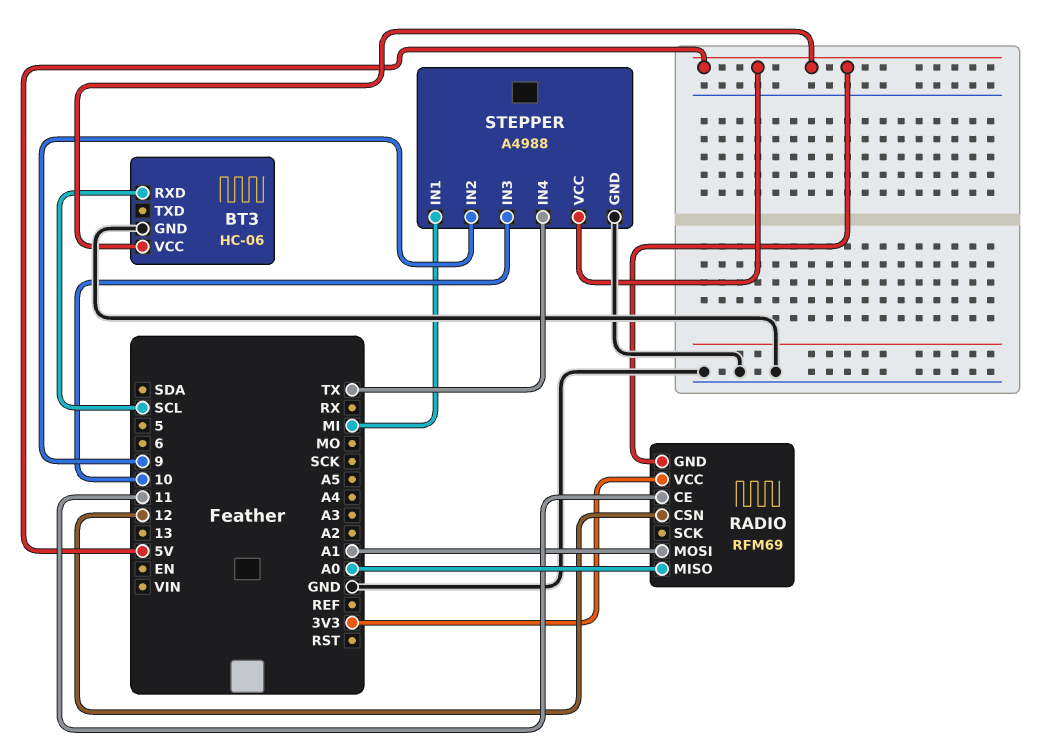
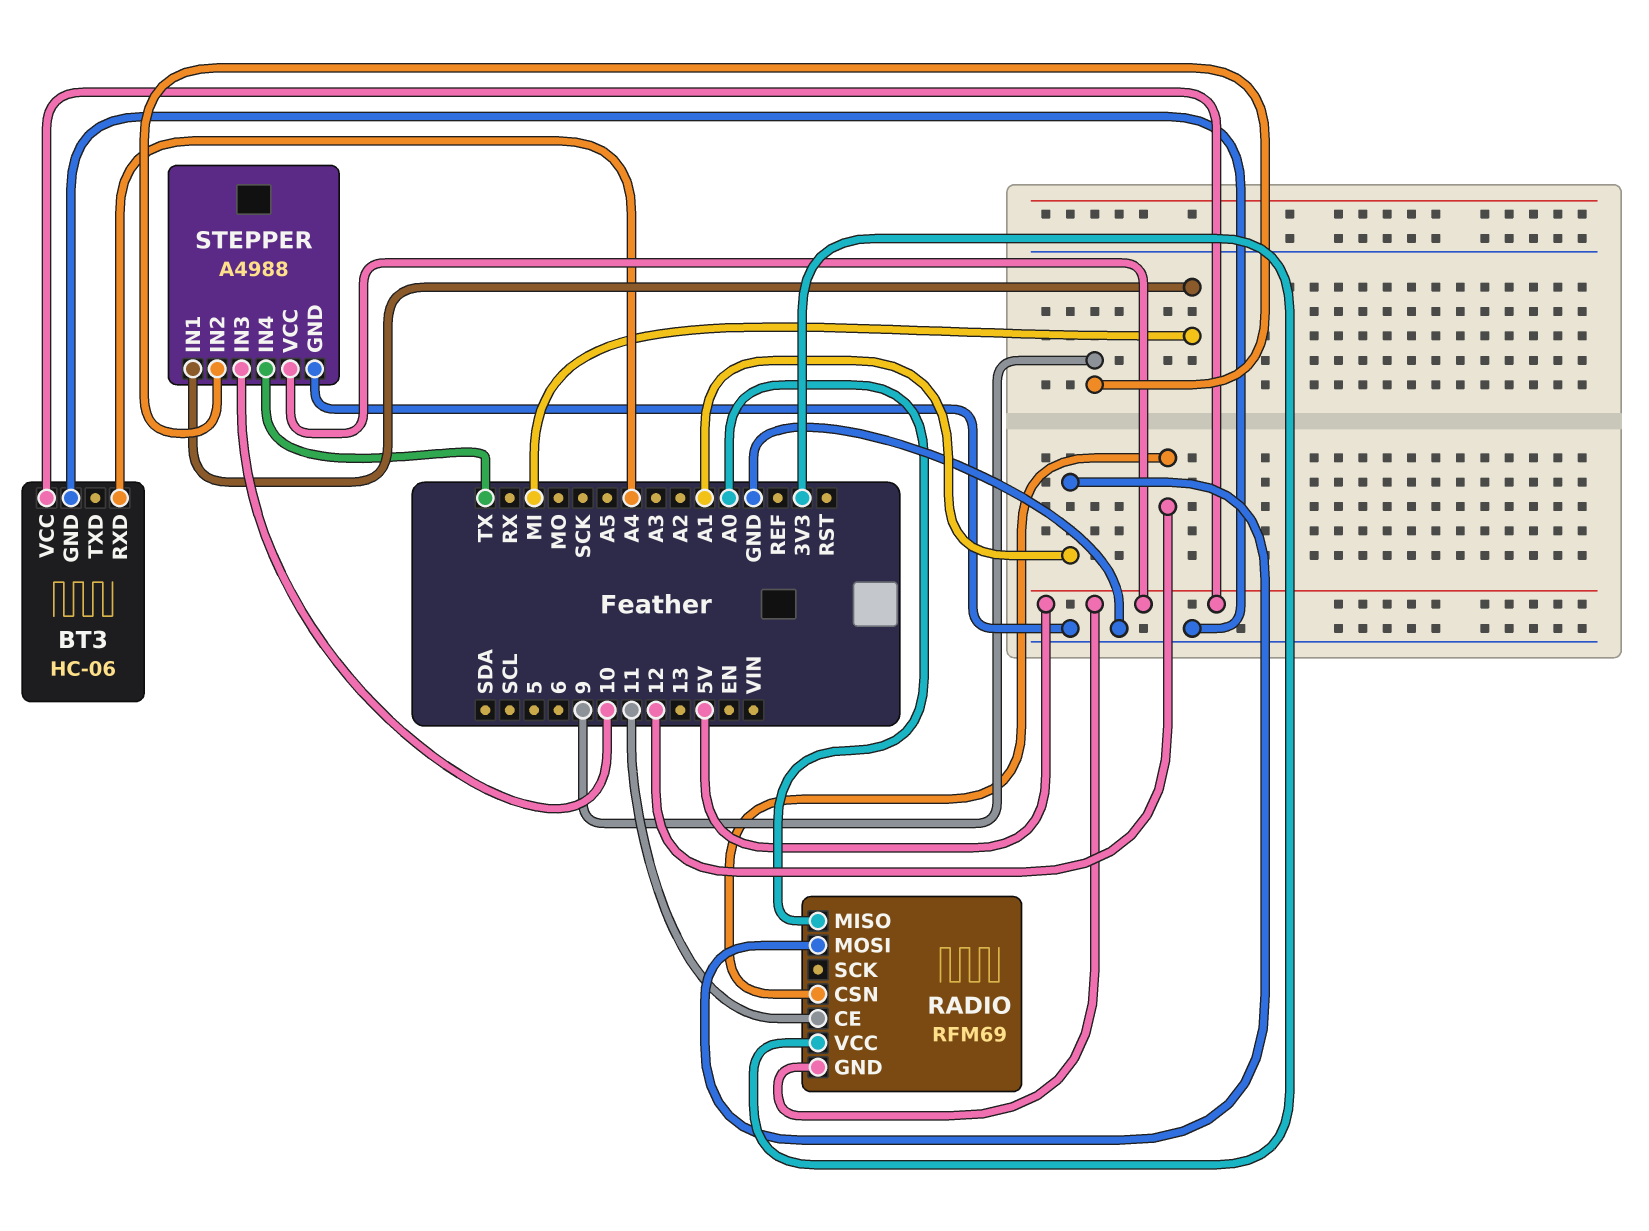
BT3 pin RXD: SCL -> A4

